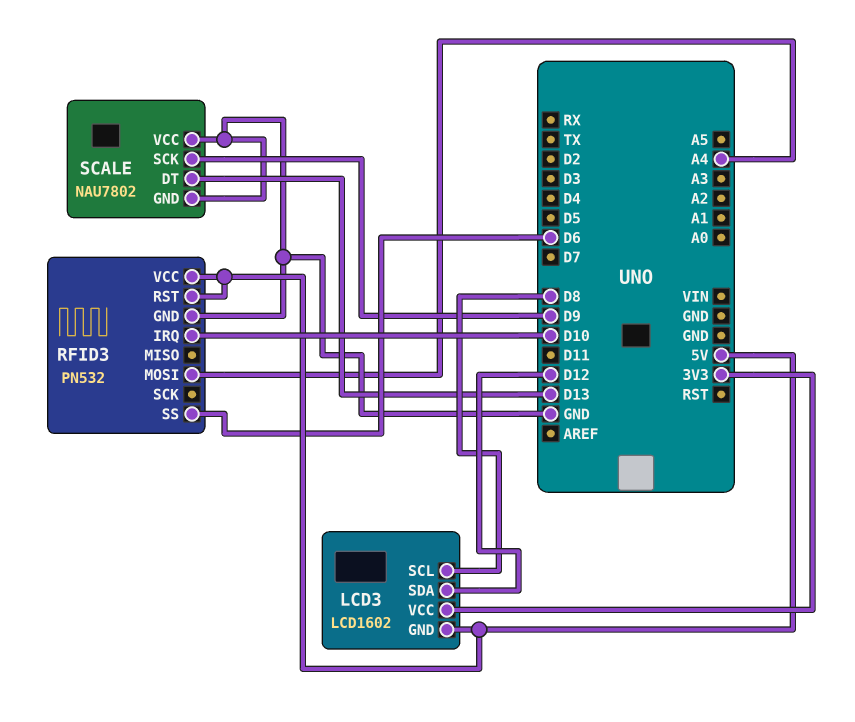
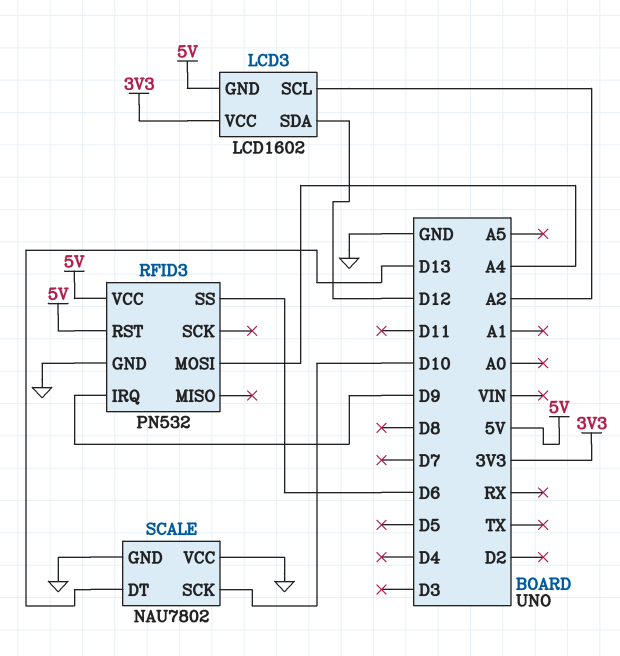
LCD3 pin SCL: D8 -> A2
RFID3 pin IRQ: D10 -> D9
SCALE pin SCK: D9 -> D10

